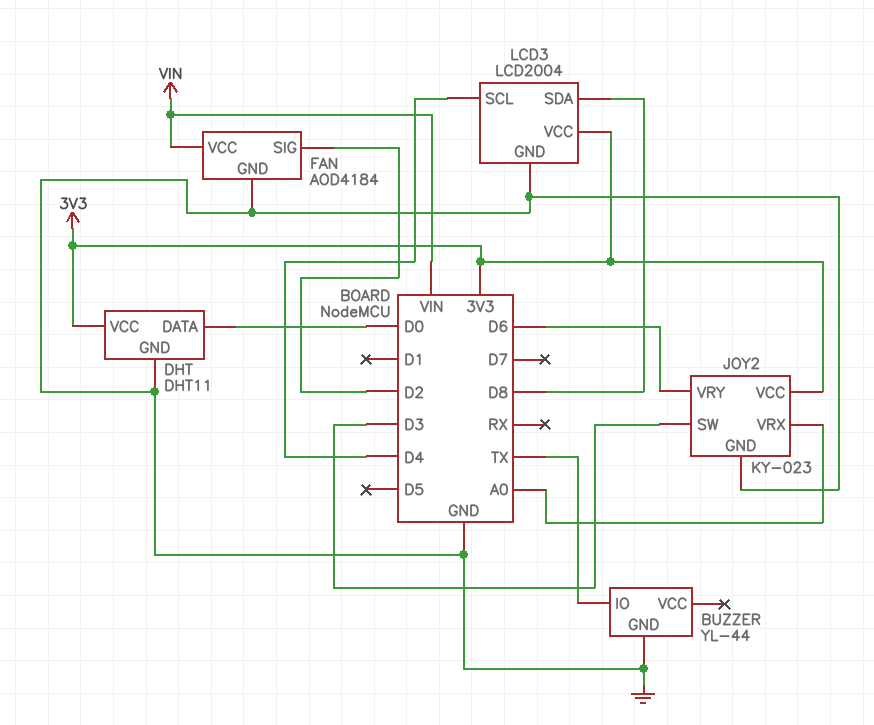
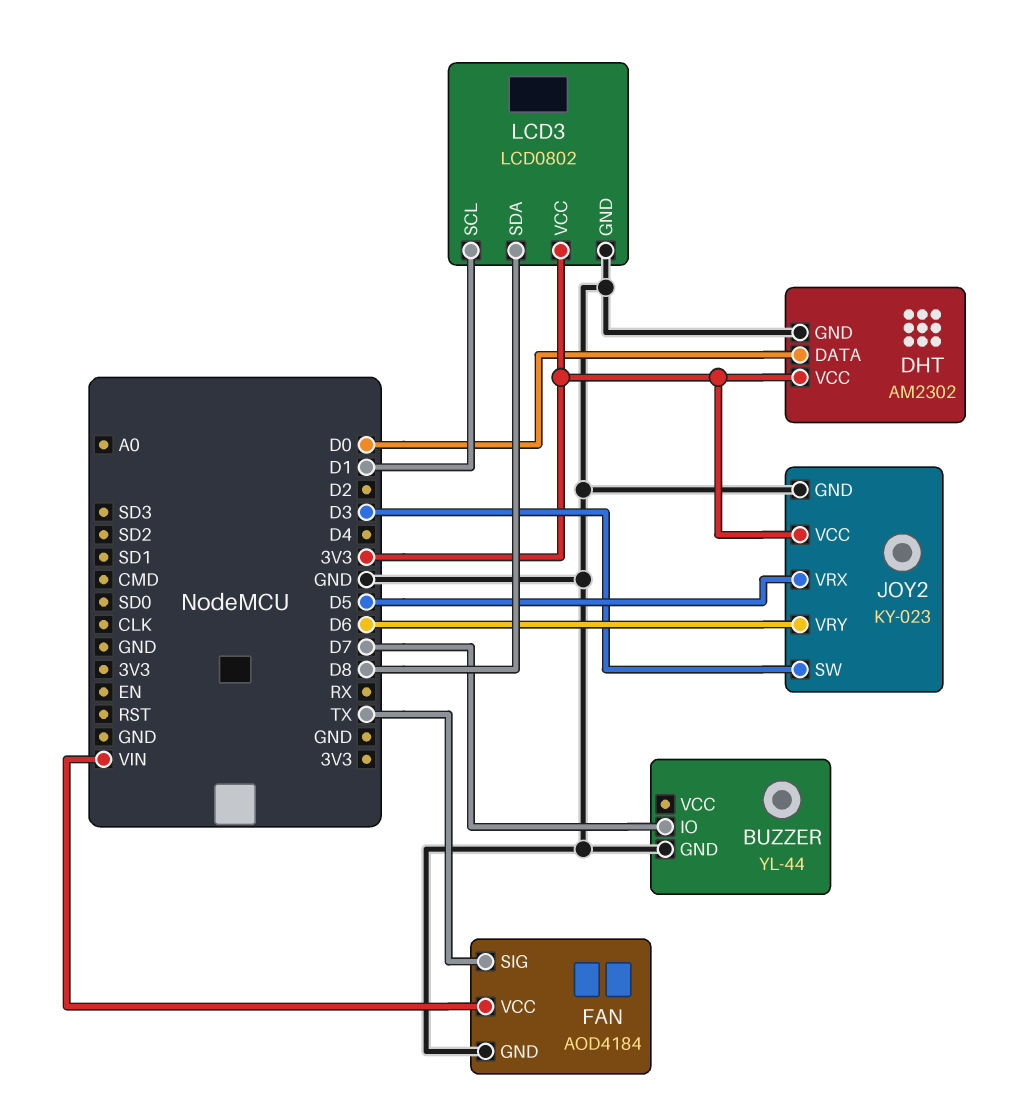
BUZZER pin IO: TX -> D7
DHT: DHT11 -> AM2302
FAN pin SIG: D2 -> TX
JOY2 pin VRX: A0 -> D5
LCD3: LCD2004 -> LCD0802
LCD3 pin SCL: D4 -> D1

